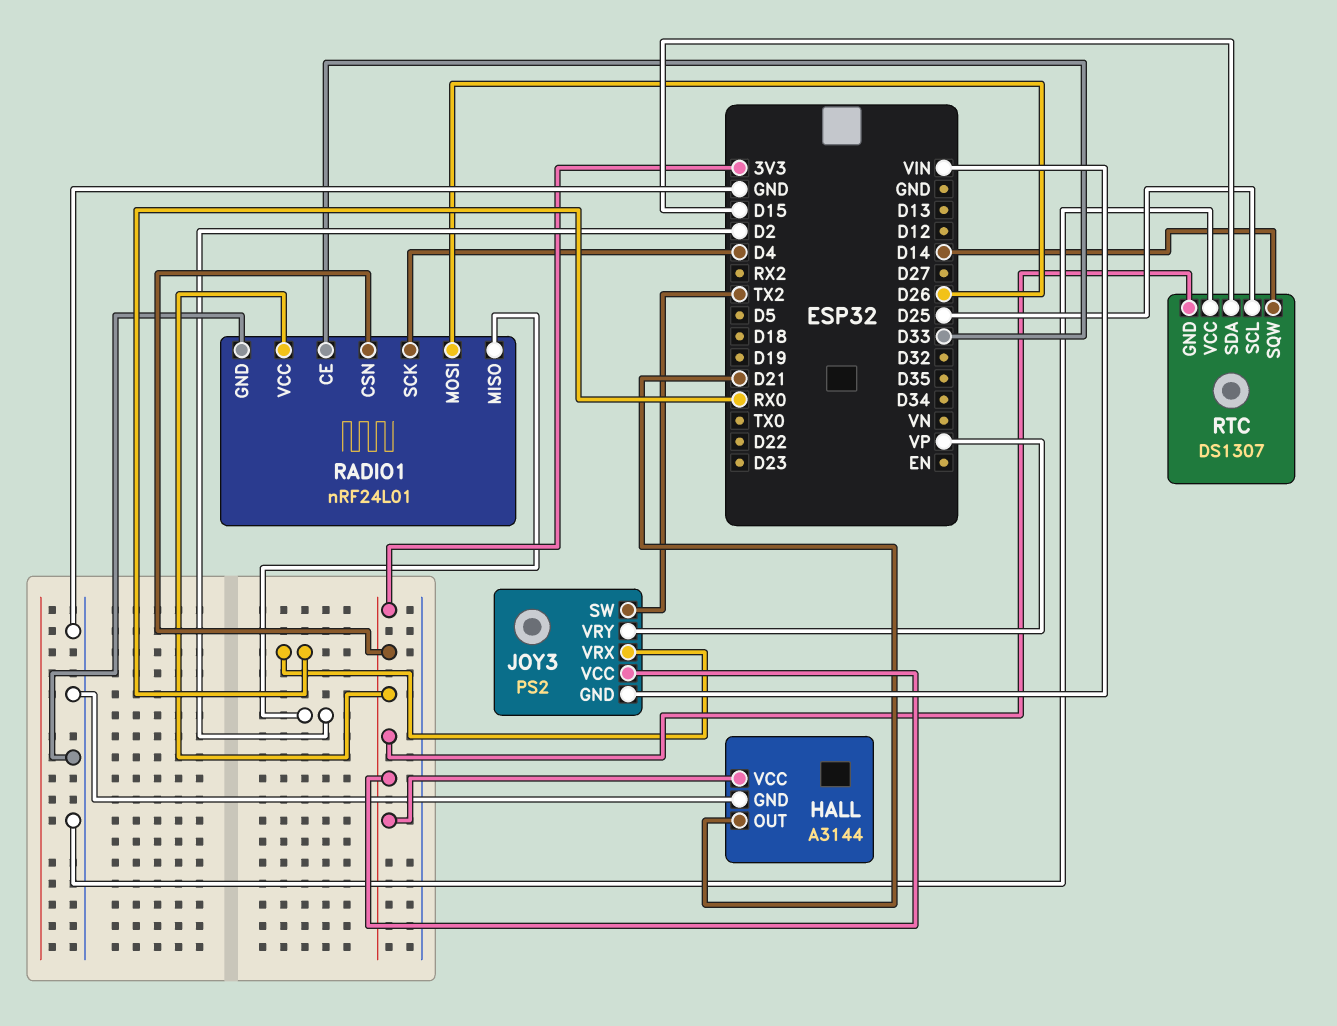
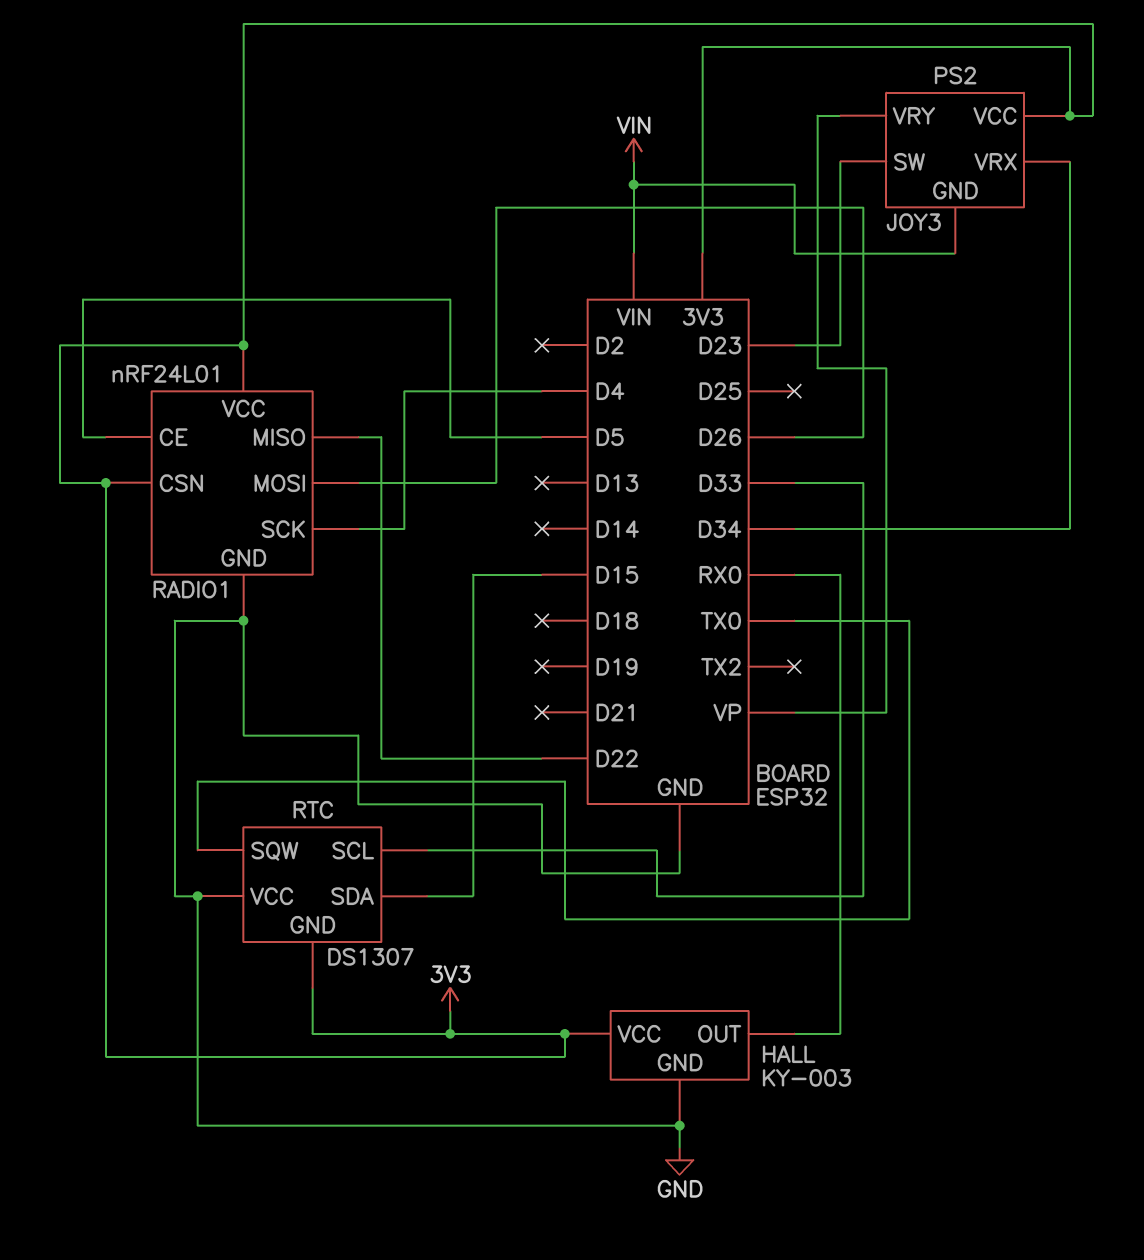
HALL: A3144 -> KY-003
HALL pin OUT: D21 -> RX0
JOY3 pin SW: TX2 -> D23
JOY3 pin VRX: RX0 -> D34
RADIO1 pin CE: D33 -> D5
RADIO1 pin MISO: D2 -> D22
RTC pin SCL: D25 -> D33
RTC pin SQW: D14 -> TX0

